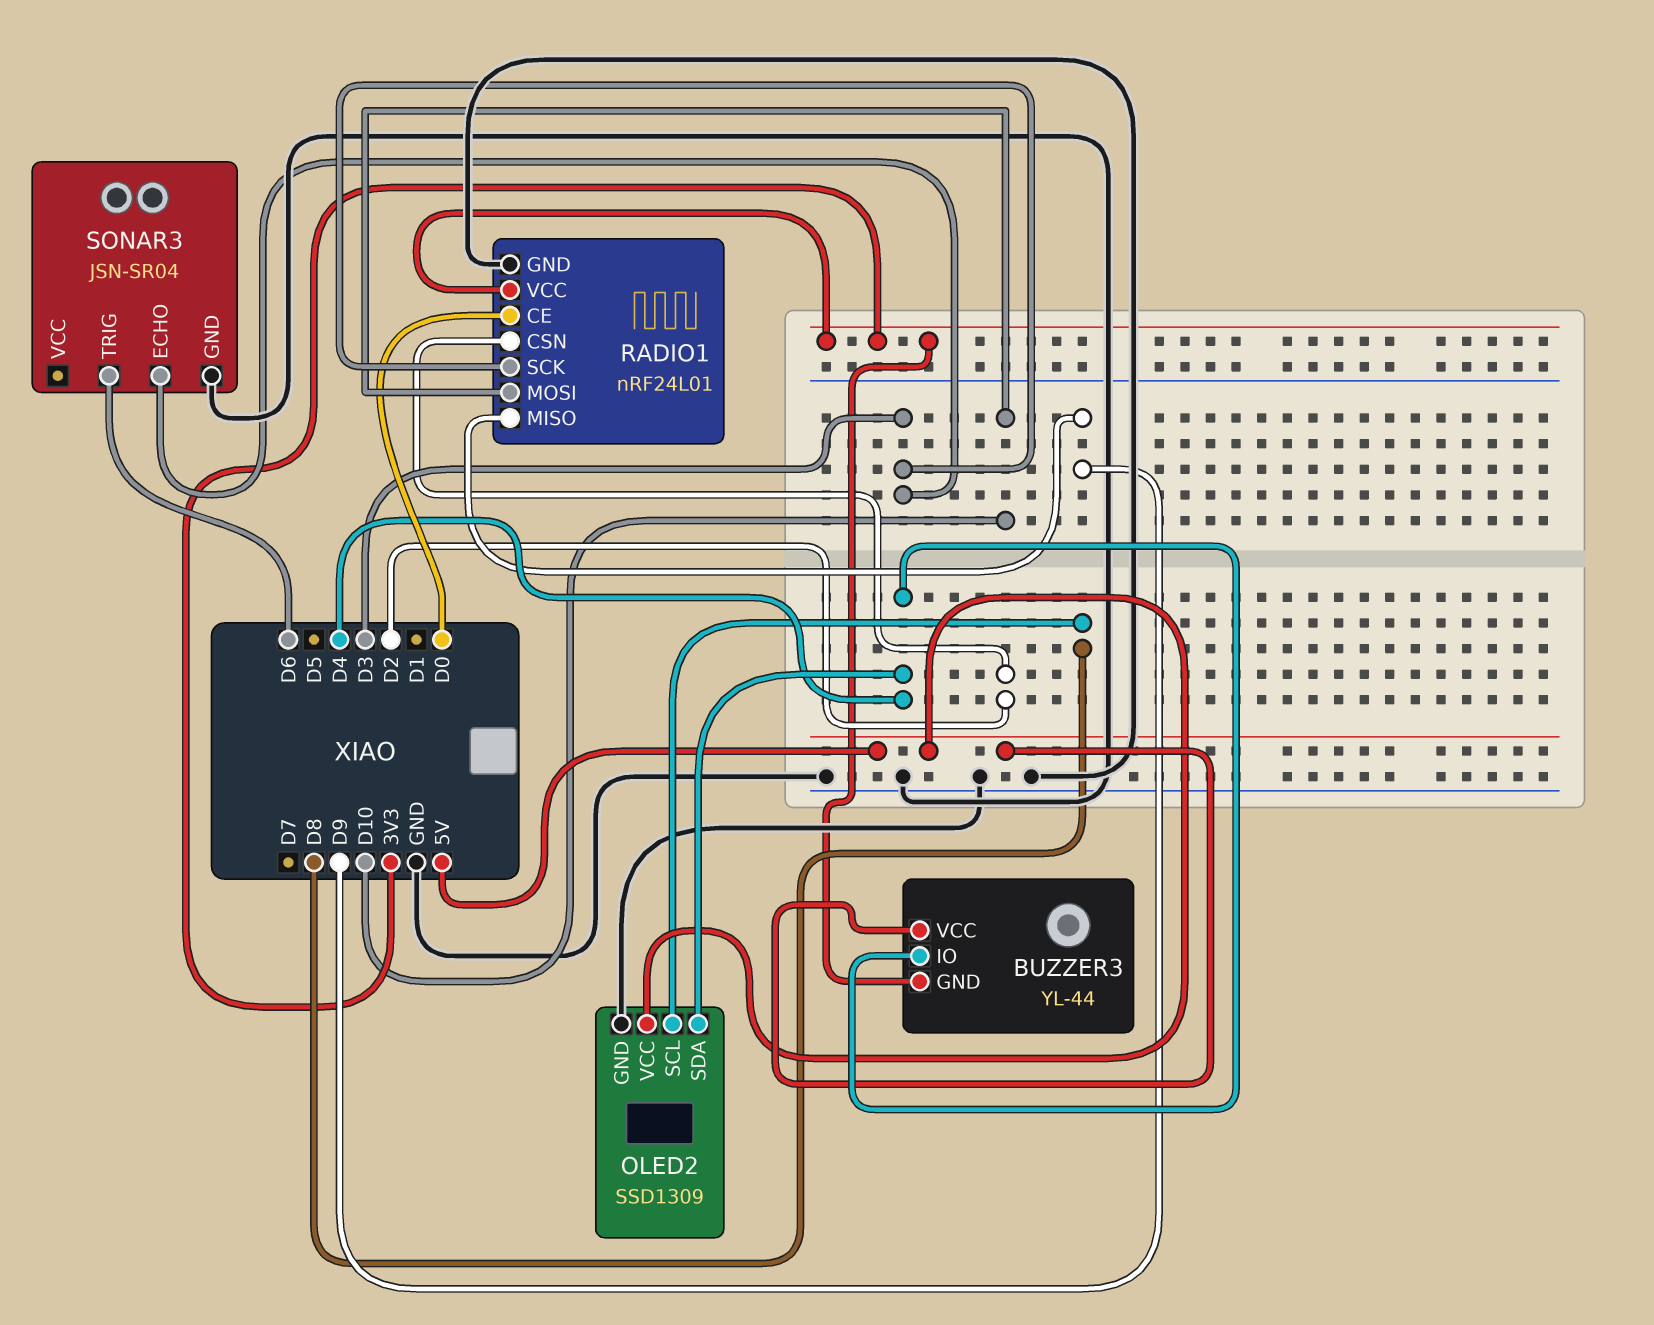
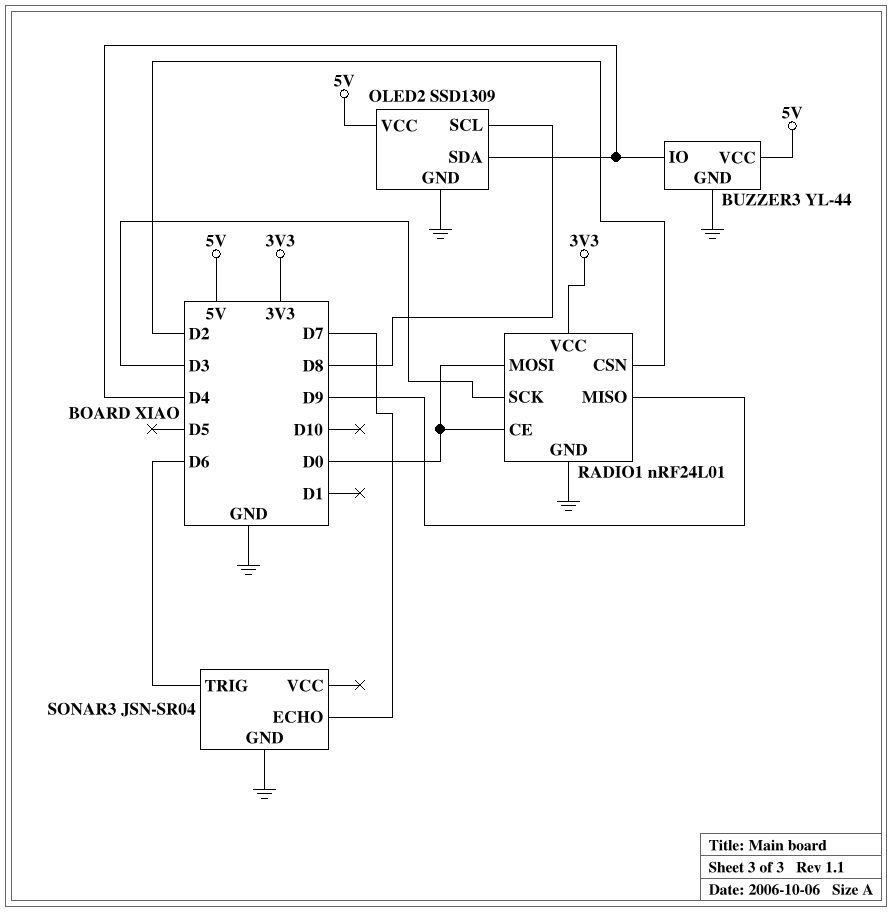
BUZZER3 pin GND: 3V3 -> GND
RADIO1 pin MOSI: D10 -> D0
SONAR3 pin ECHO: D3 -> D7

